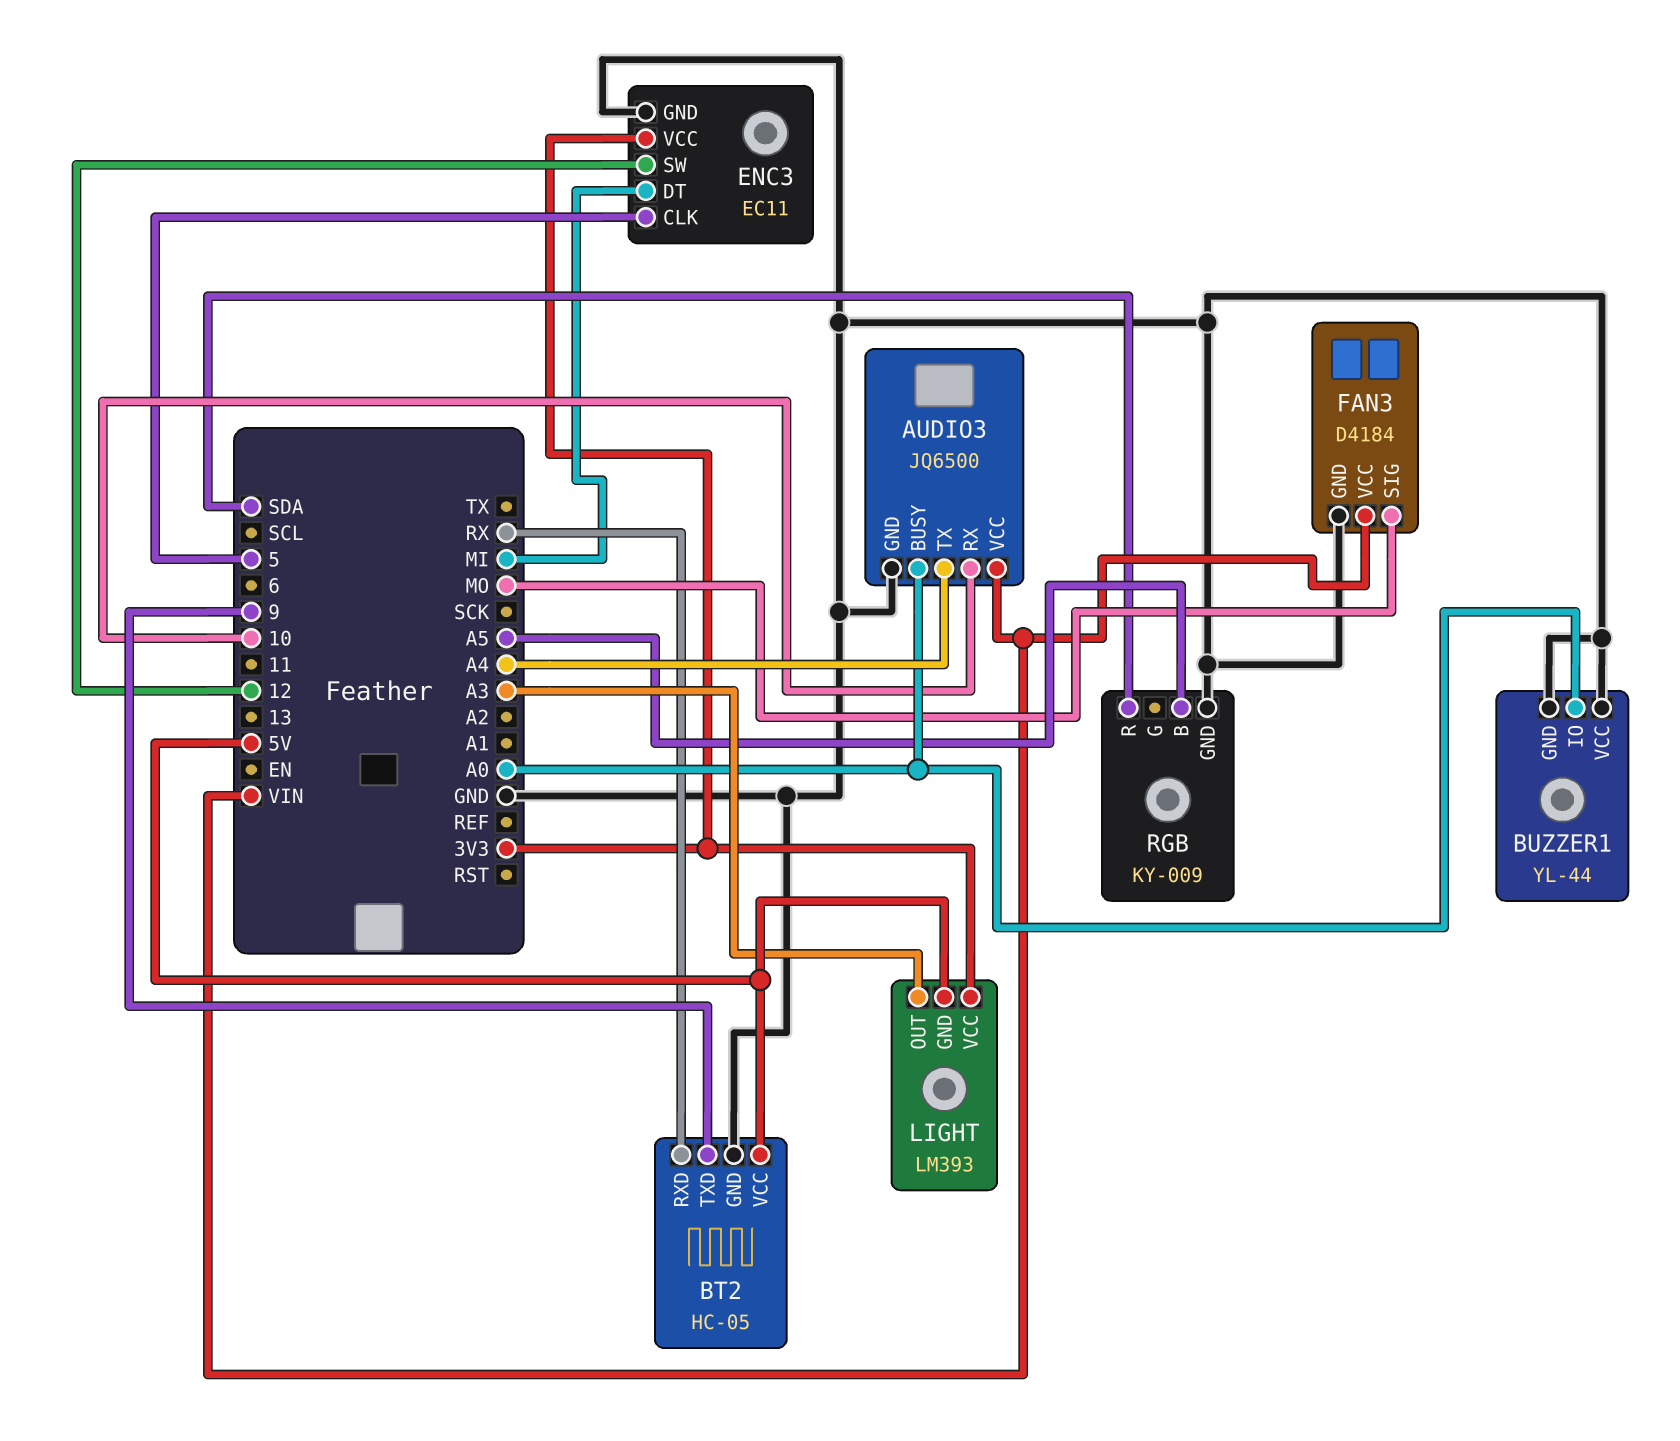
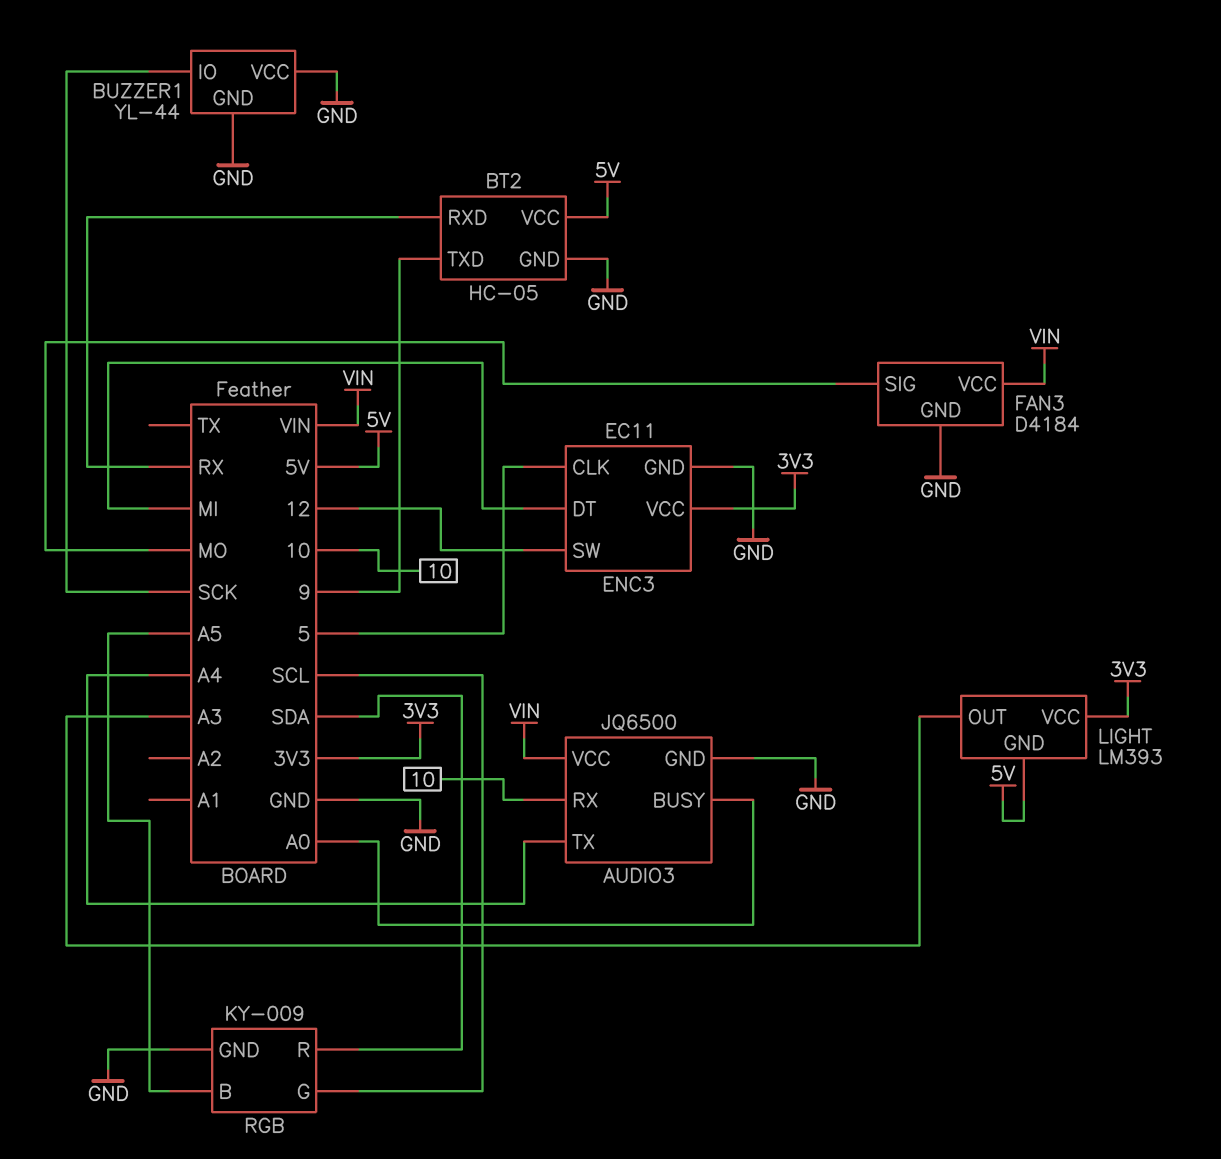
BUZZER1 pin IO: A0 -> SCK
RGB pin G: none -> SCL

